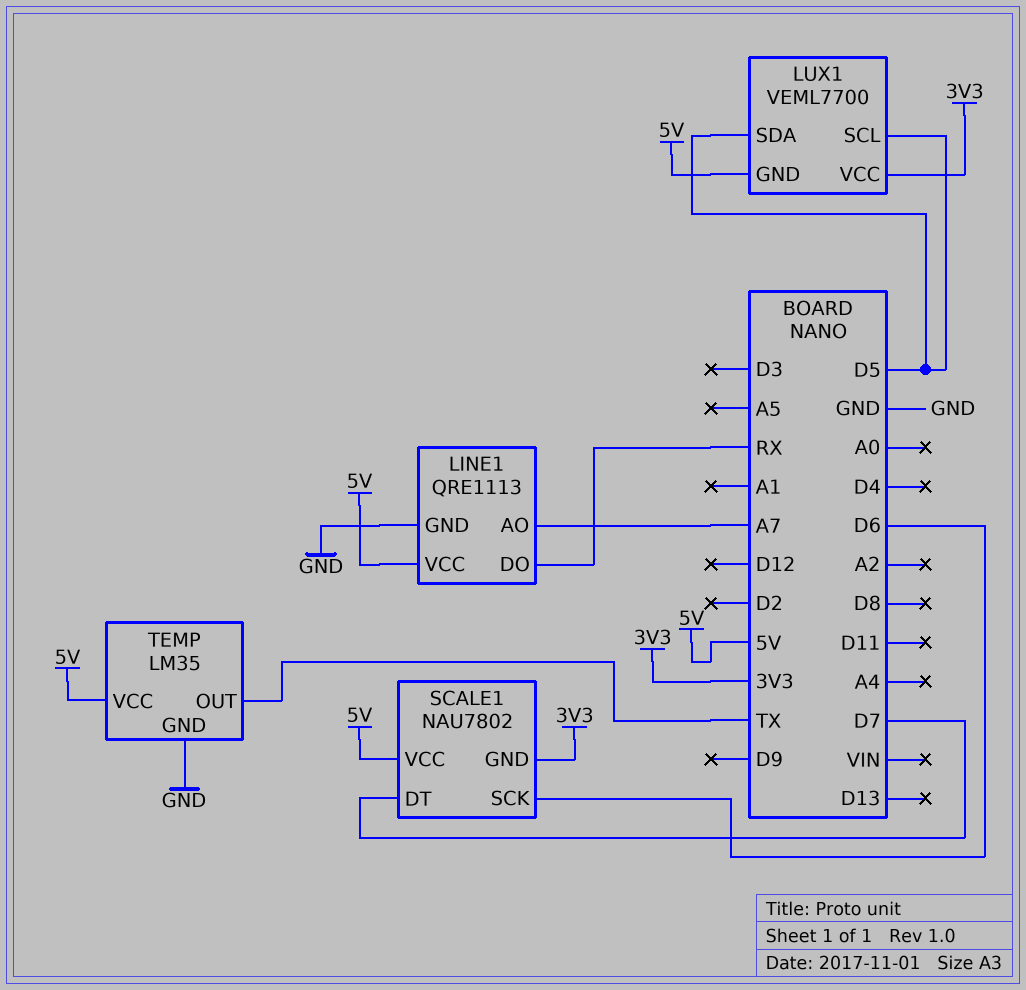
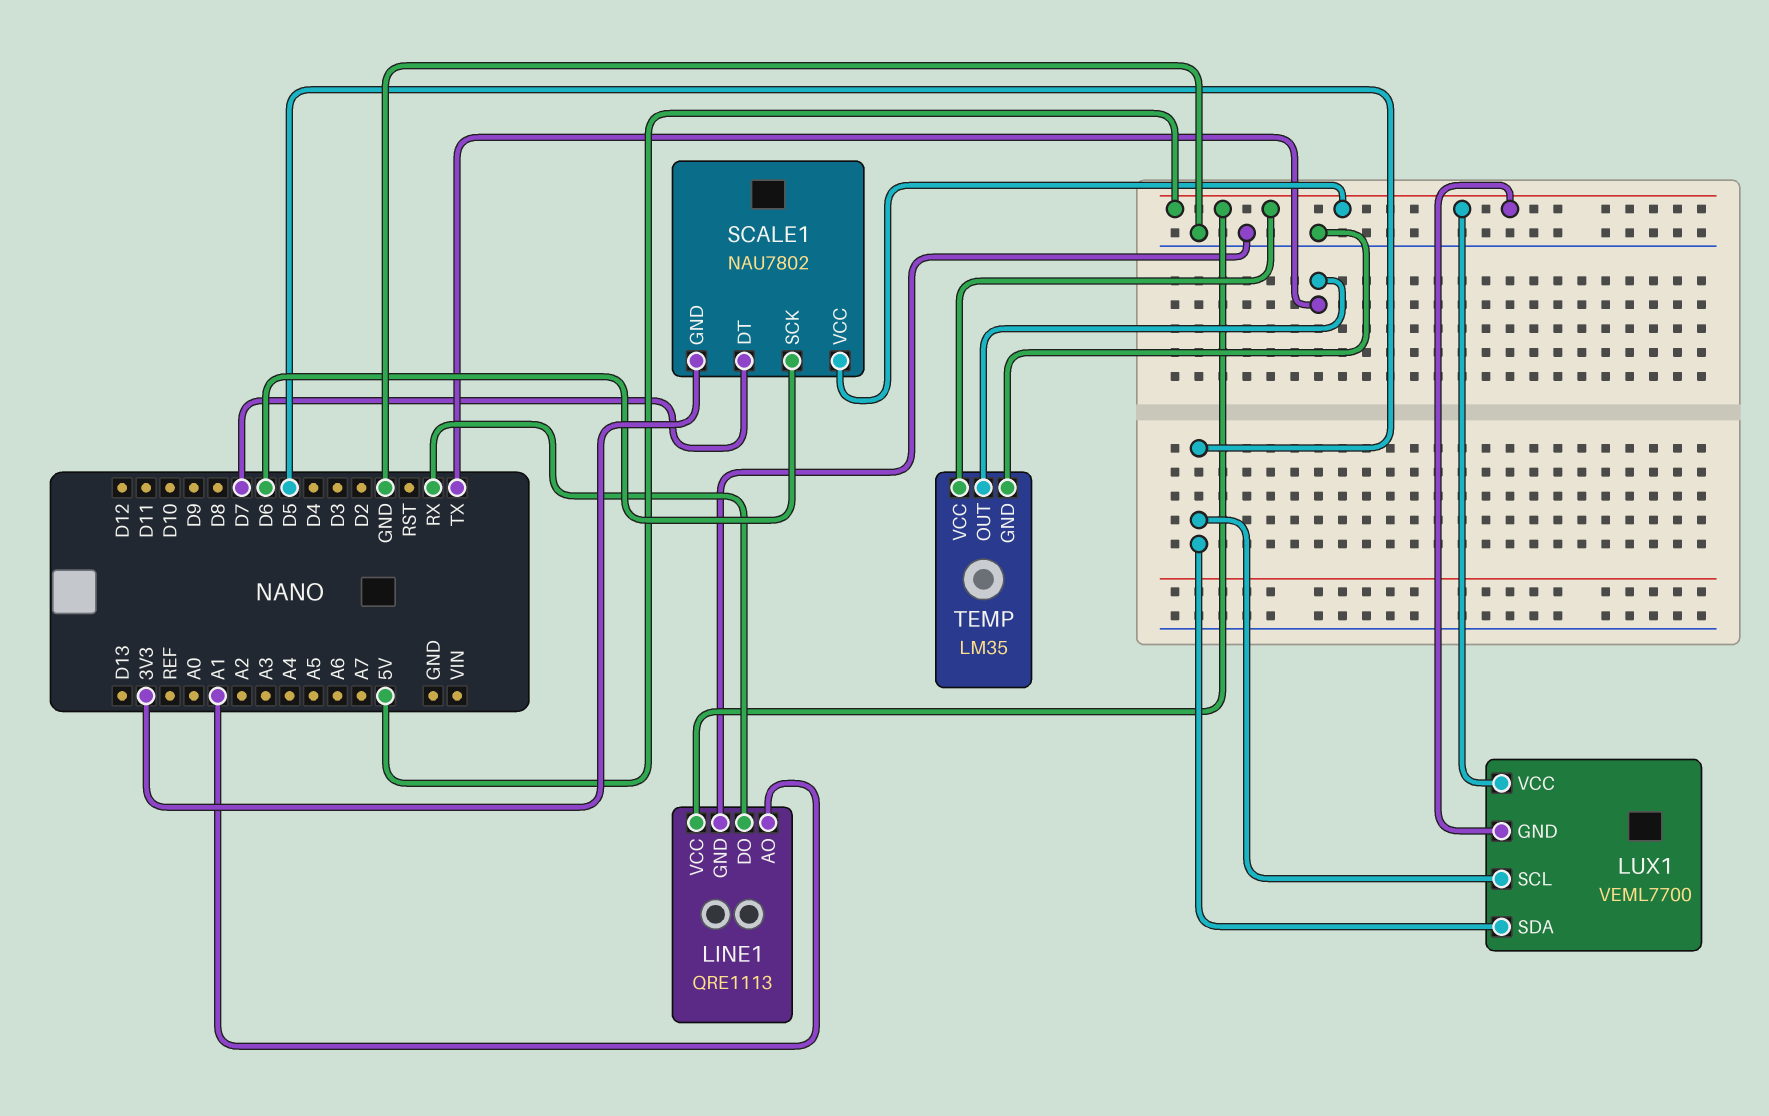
LINE1 pin AO: A7 -> A1
LUX1 pin VCC: 3V3 -> 5V

